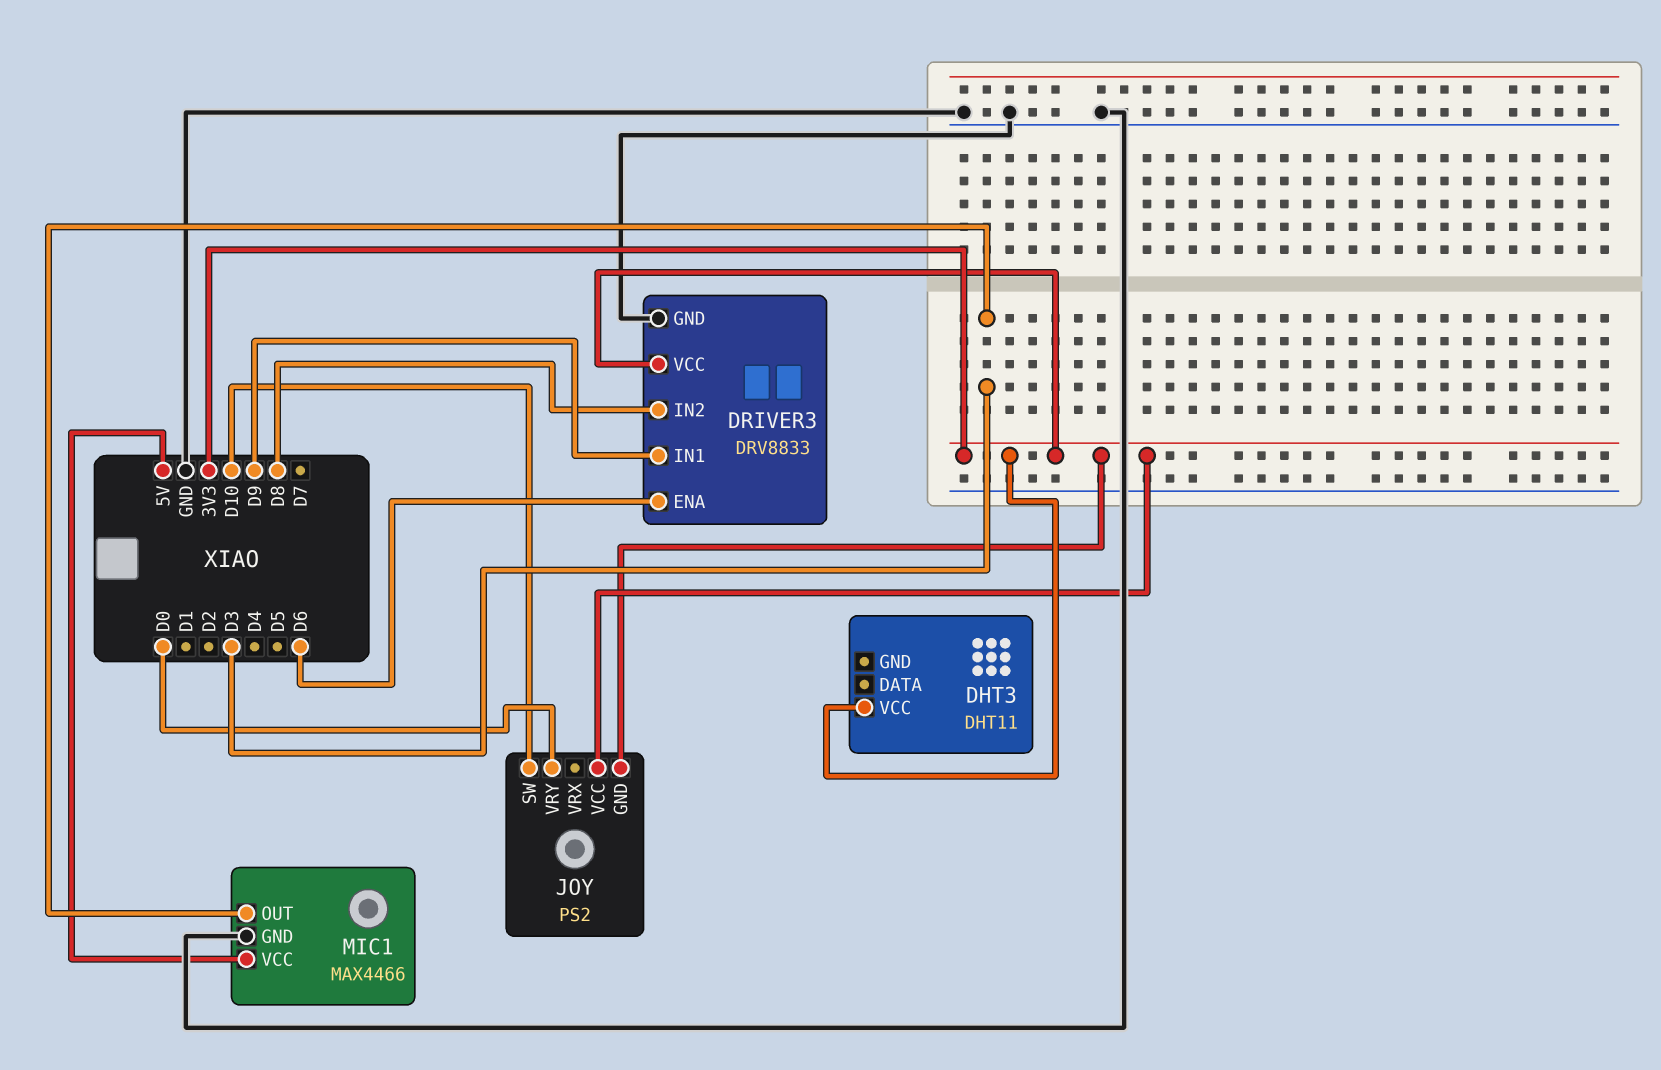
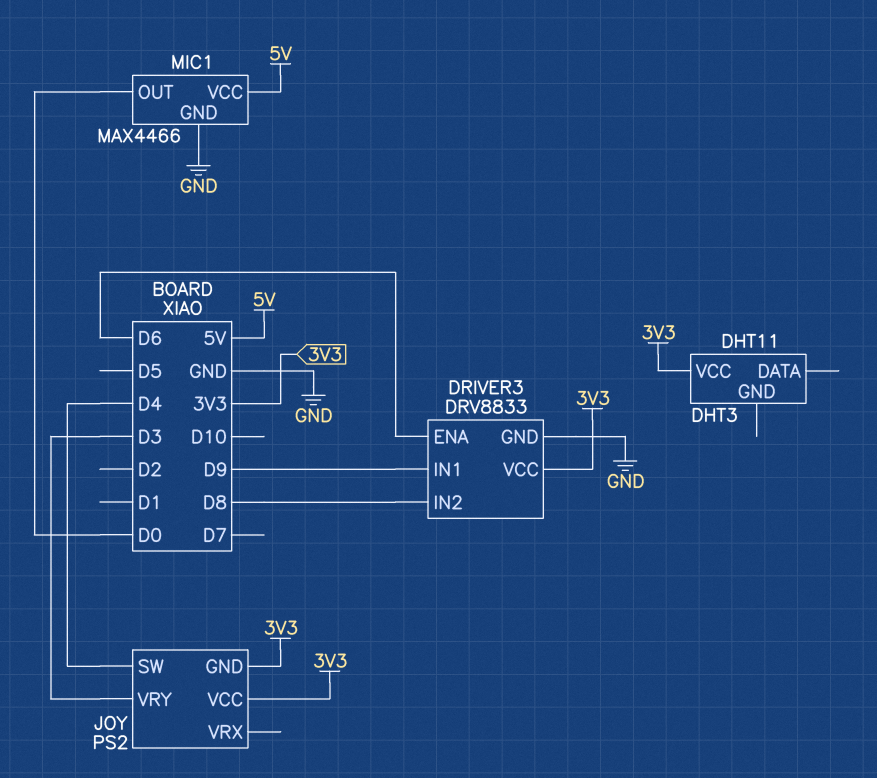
JOY pin SW: D10 -> D4
JOY pin VRY: D0 -> D3
MIC1 pin OUT: D3 -> D0

